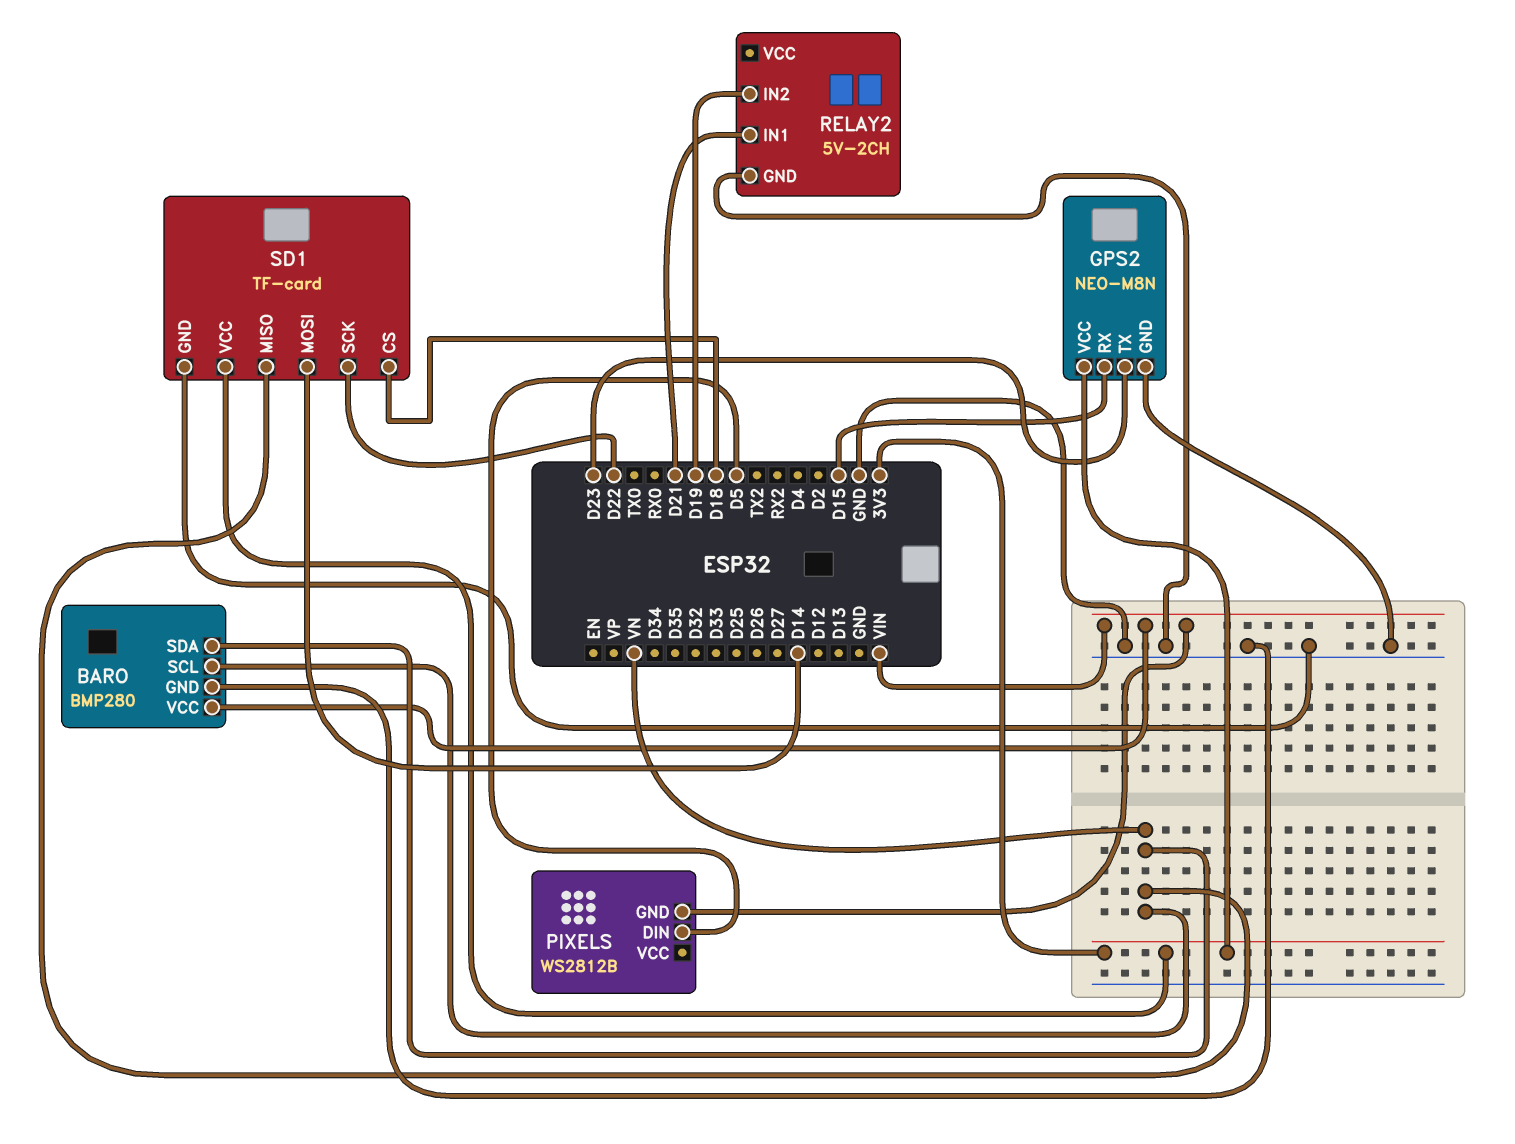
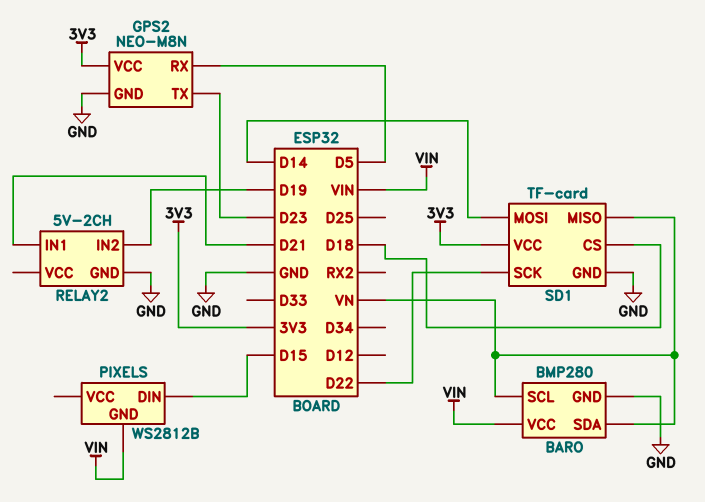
GPS2 pin RX: D15 -> D5
PIXELS pin DIN: D5 -> D15

